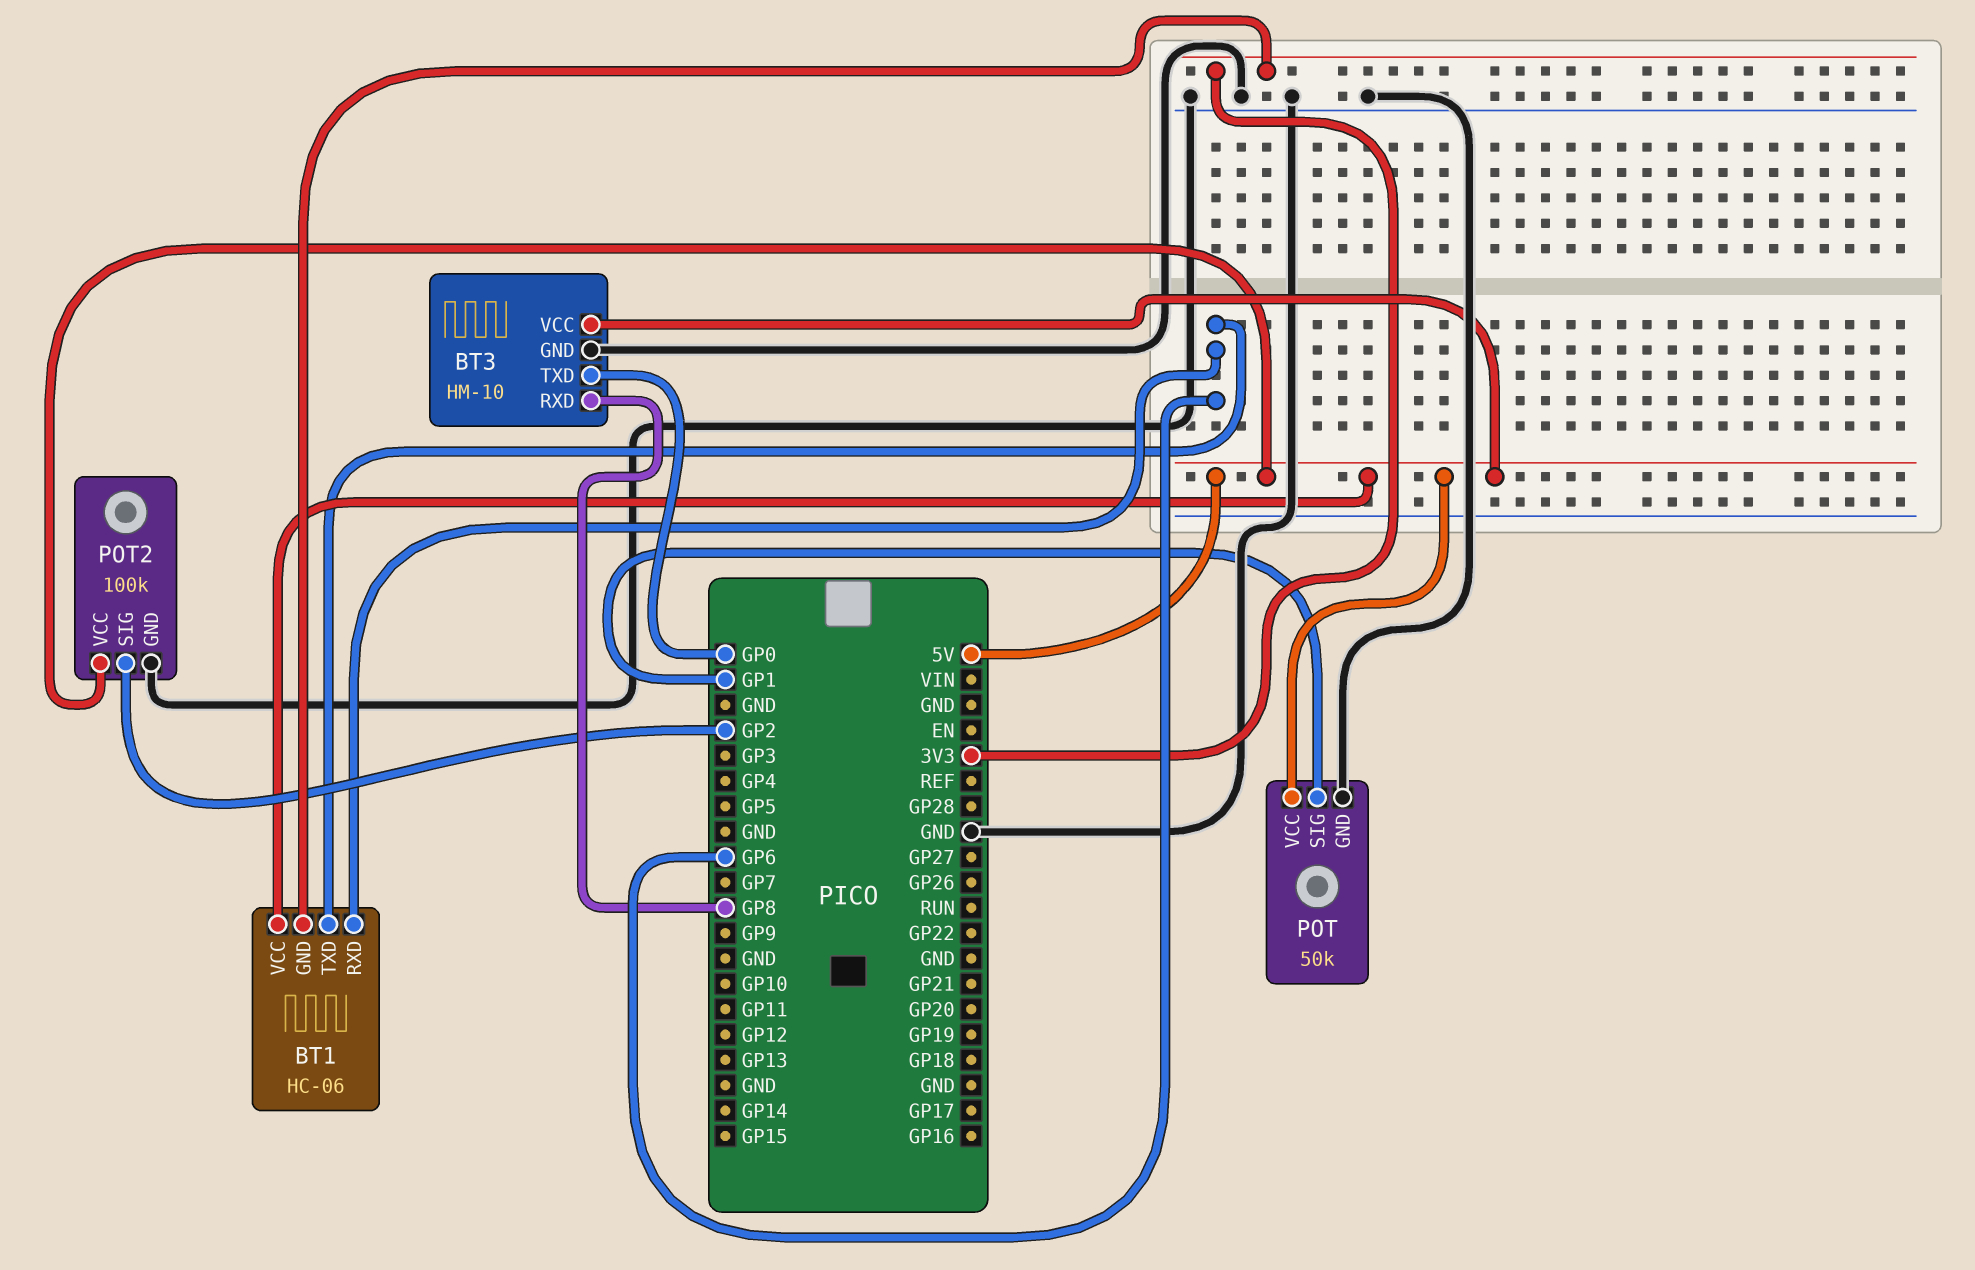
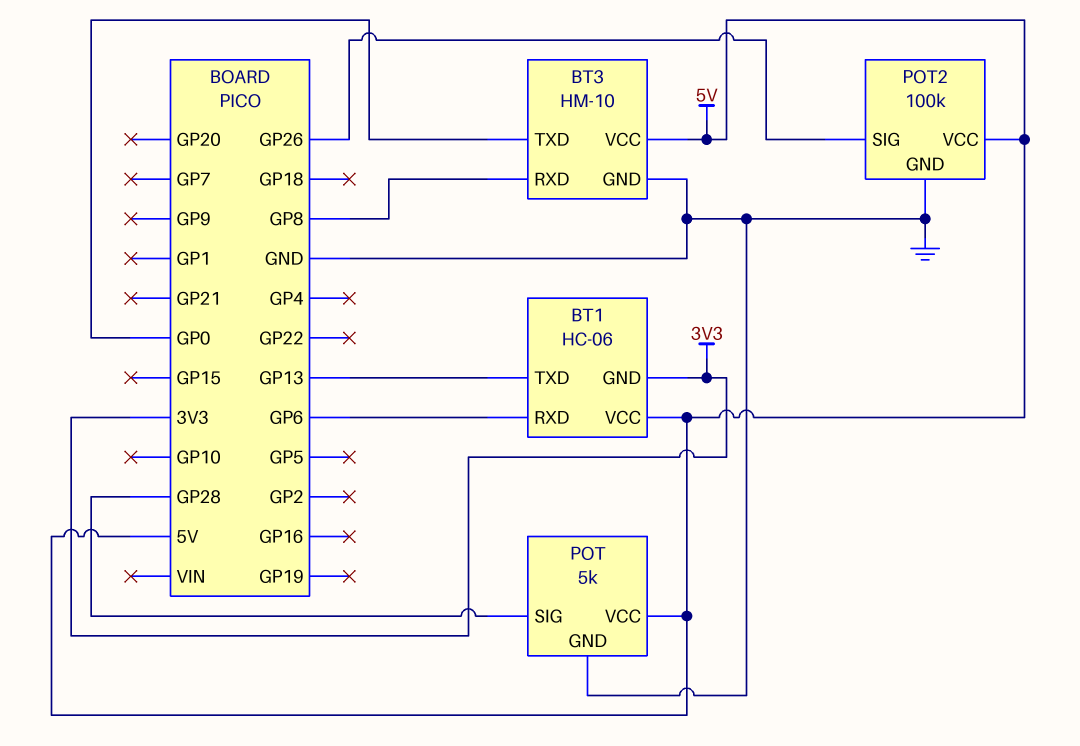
BT1 pin TXD: GP6 -> GP13
POT: 50k -> 5k
POT pin SIG: GP1 -> GP28
POT2 pin SIG: GP2 -> GP26

